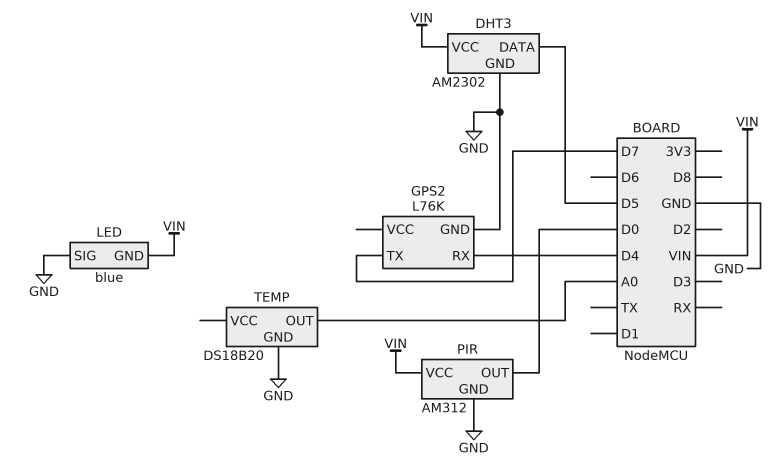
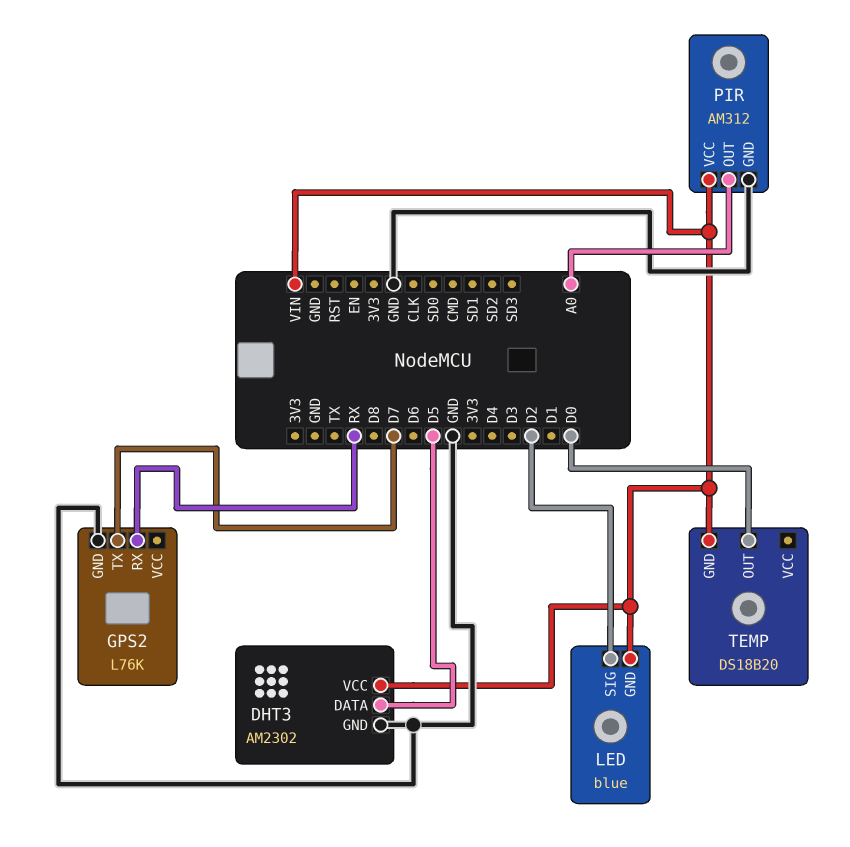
GPS2 pin RX: D4 -> RX
LED pin SIG: GND -> D2
PIR pin OUT: D0 -> A0
TEMP pin GND: GND -> VIN
TEMP pin OUT: A0 -> D0

